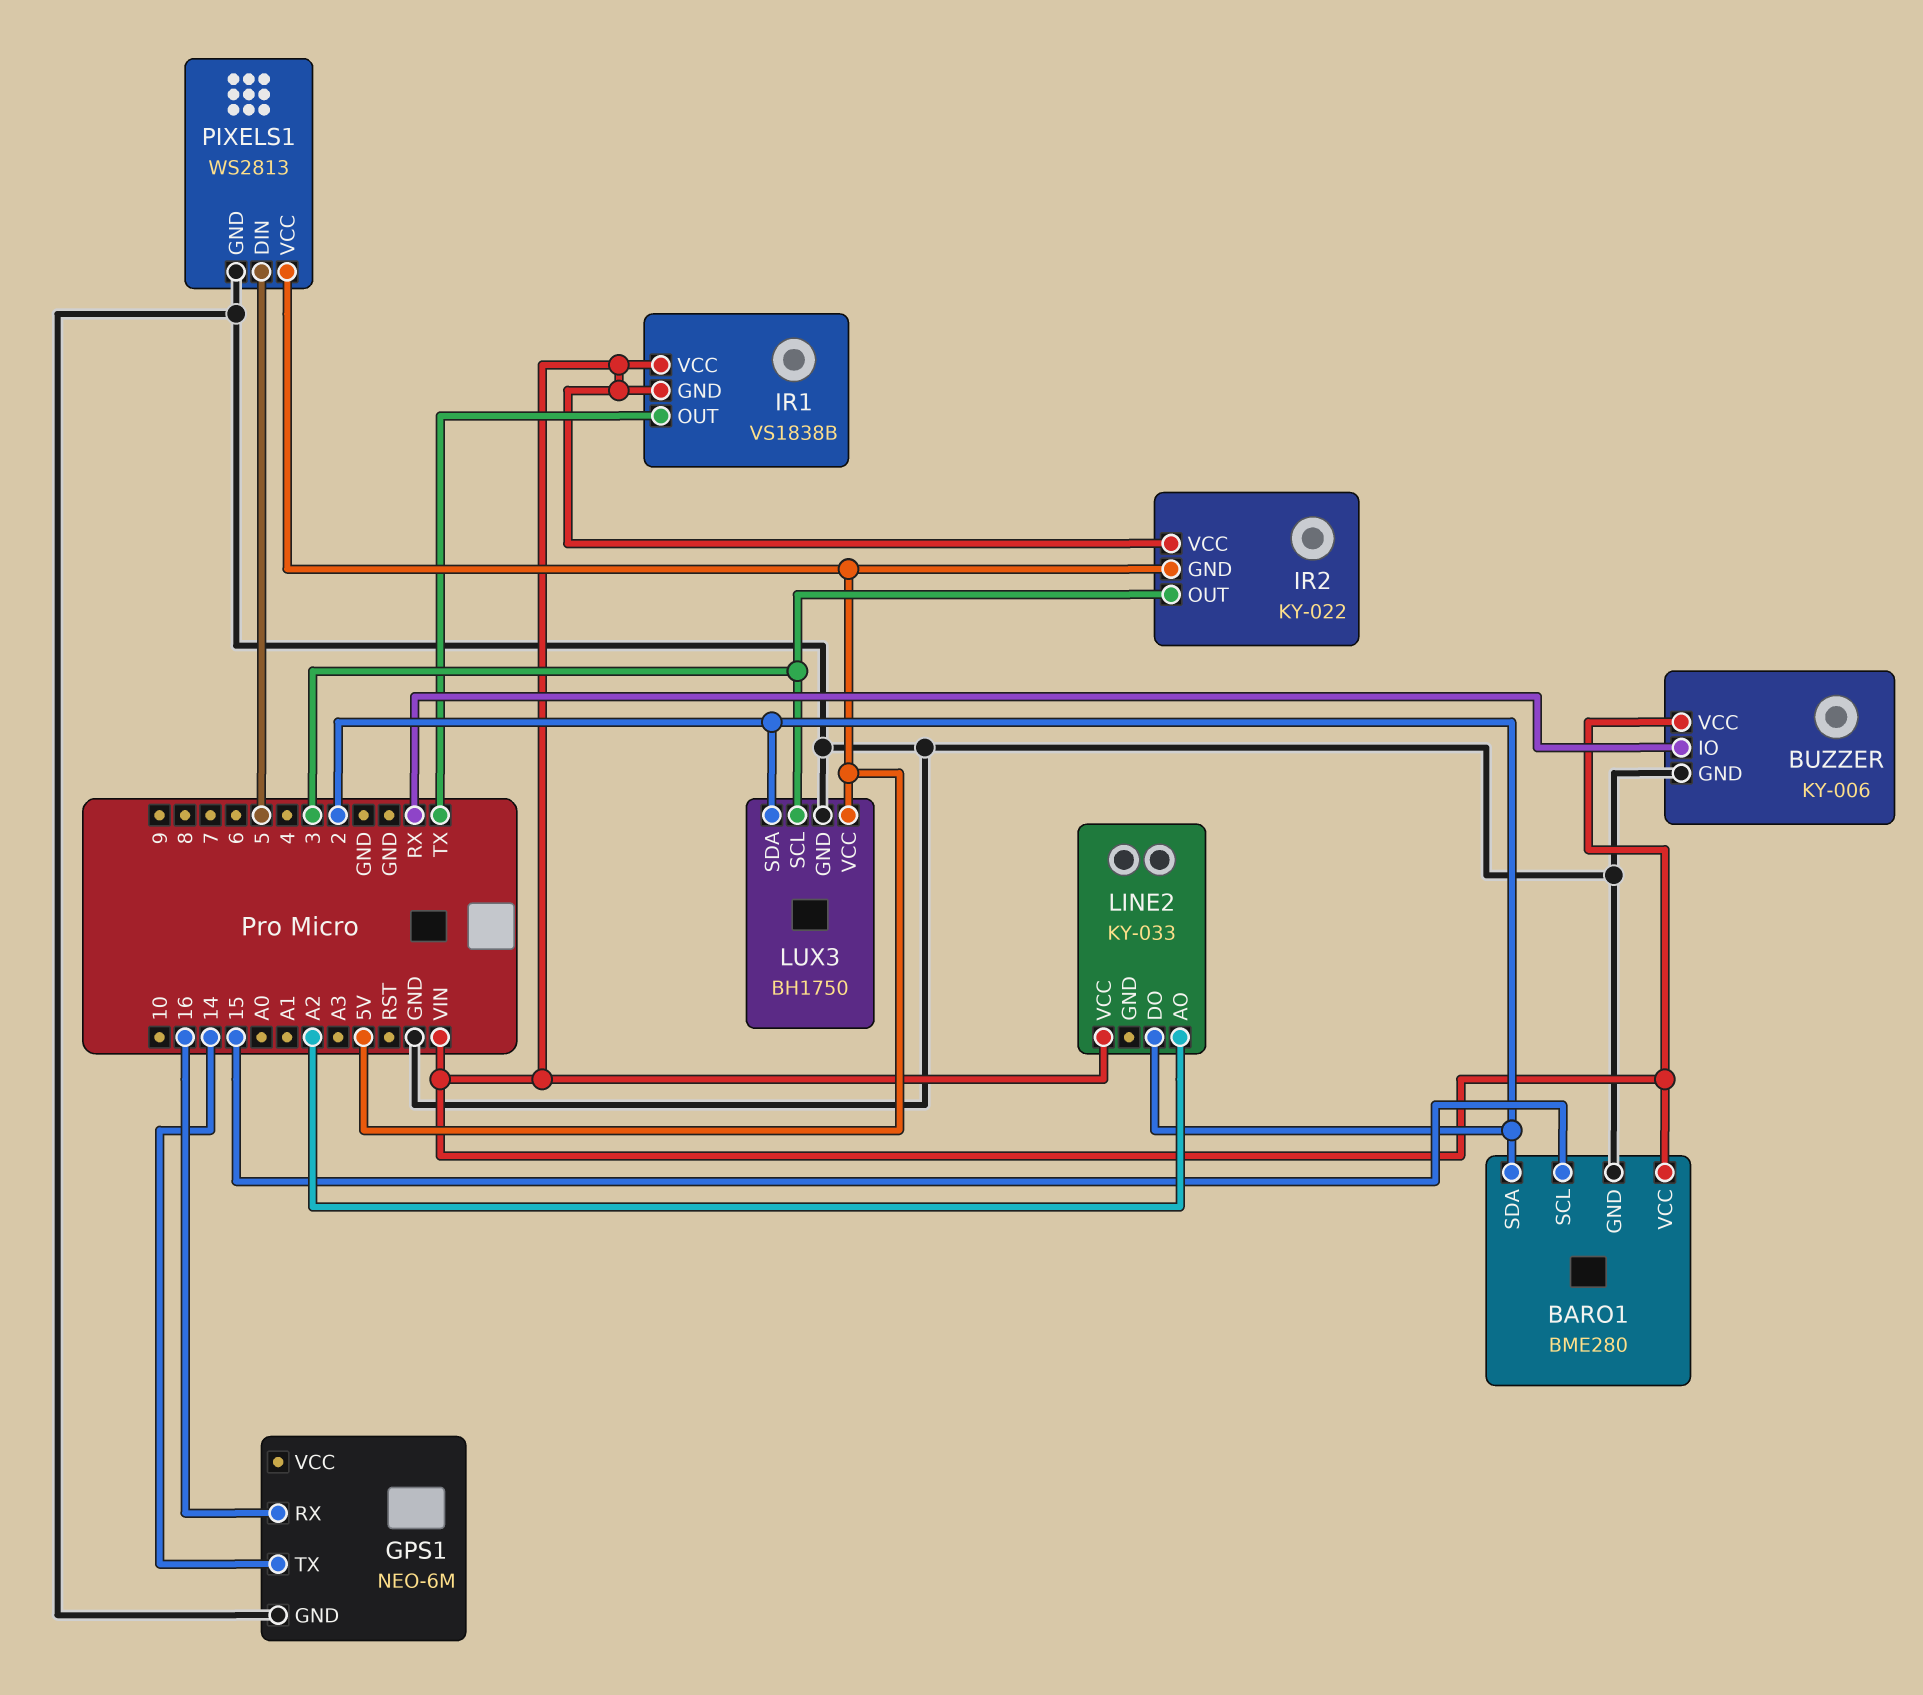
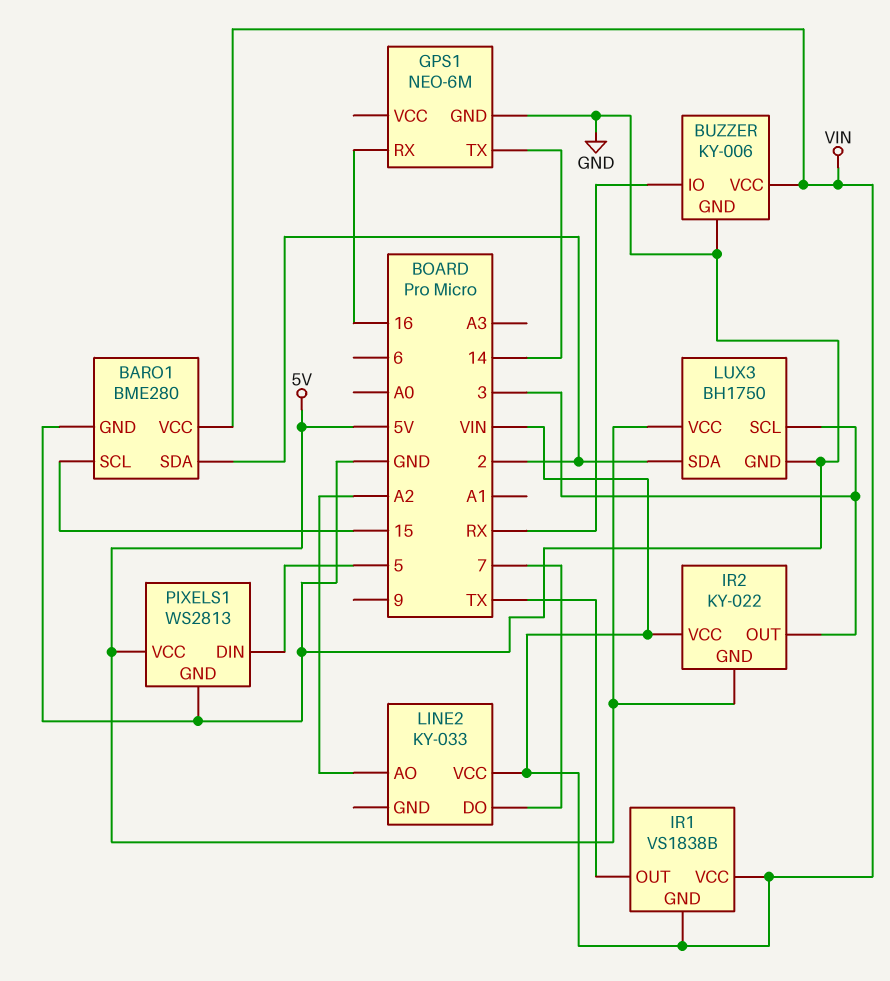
LINE2 pin DO: 2 -> 7

